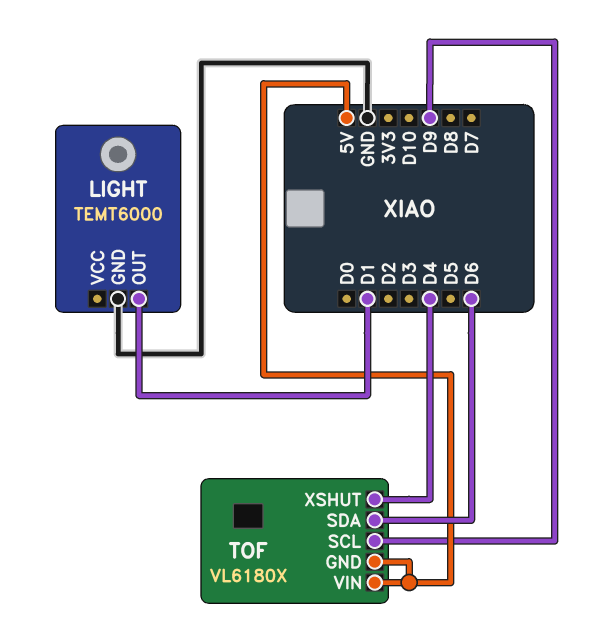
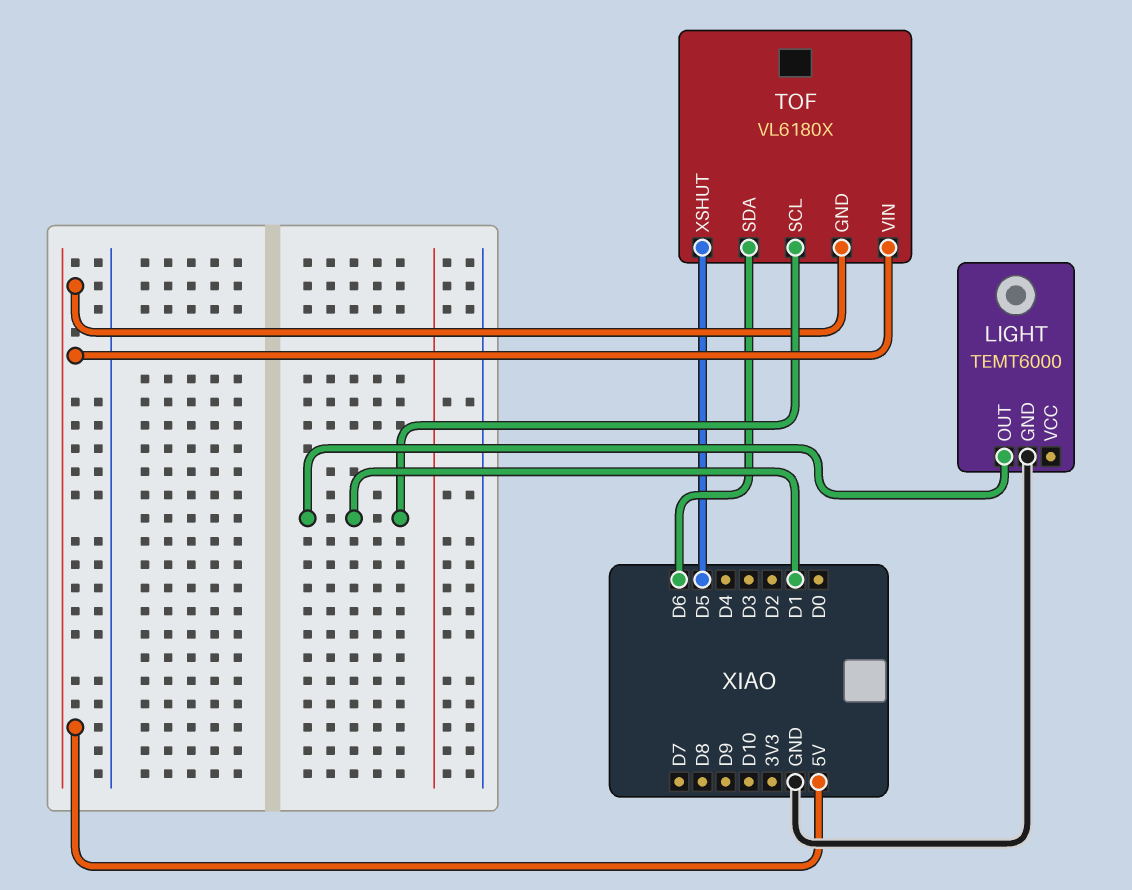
TOF pin SCL: D9 -> D1
TOF pin XSHUT: D4 -> D5

